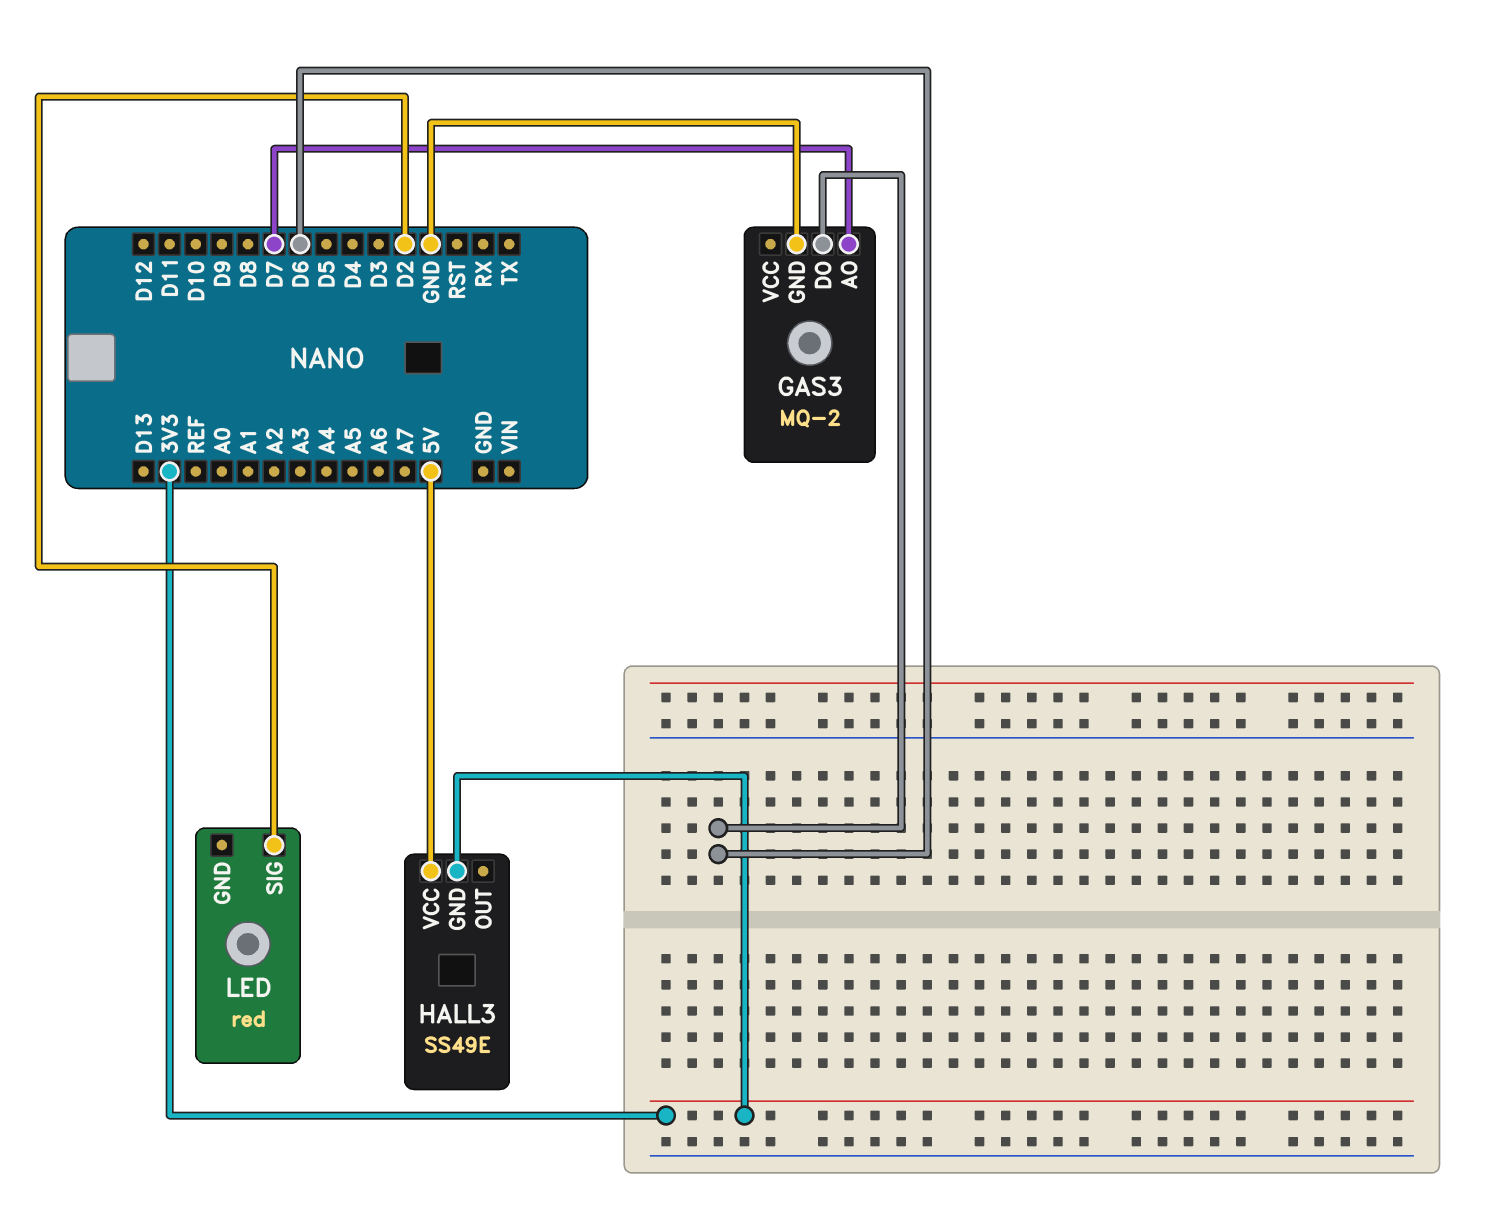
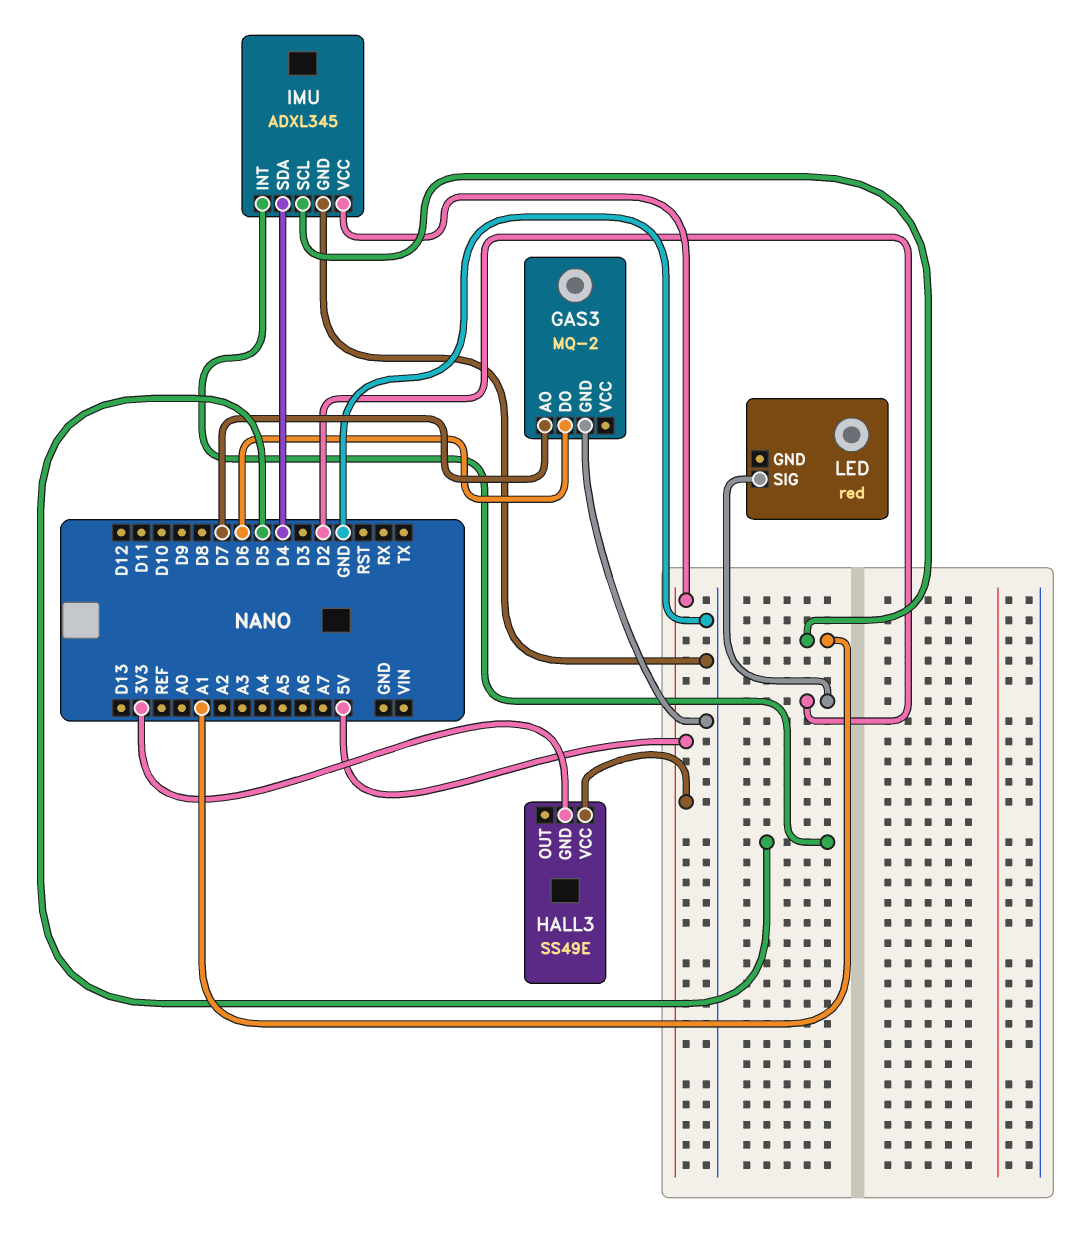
IMU: none -> ADXL345
IMU pin GND: none -> GND
IMU pin INT: none -> D5
IMU pin SCL: none -> A1
IMU pin SDA: none -> D4
IMU pin VCC: none -> 5V

